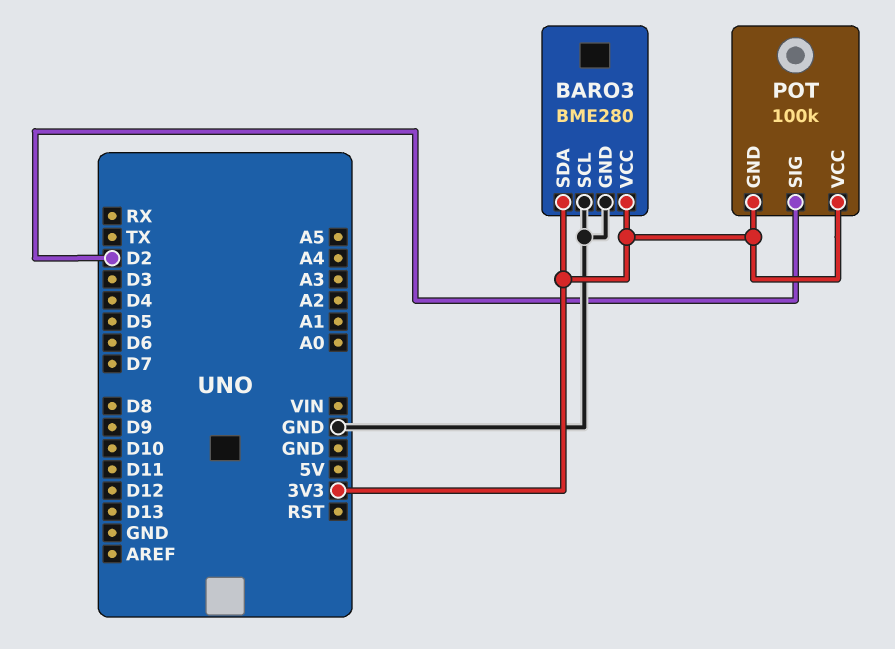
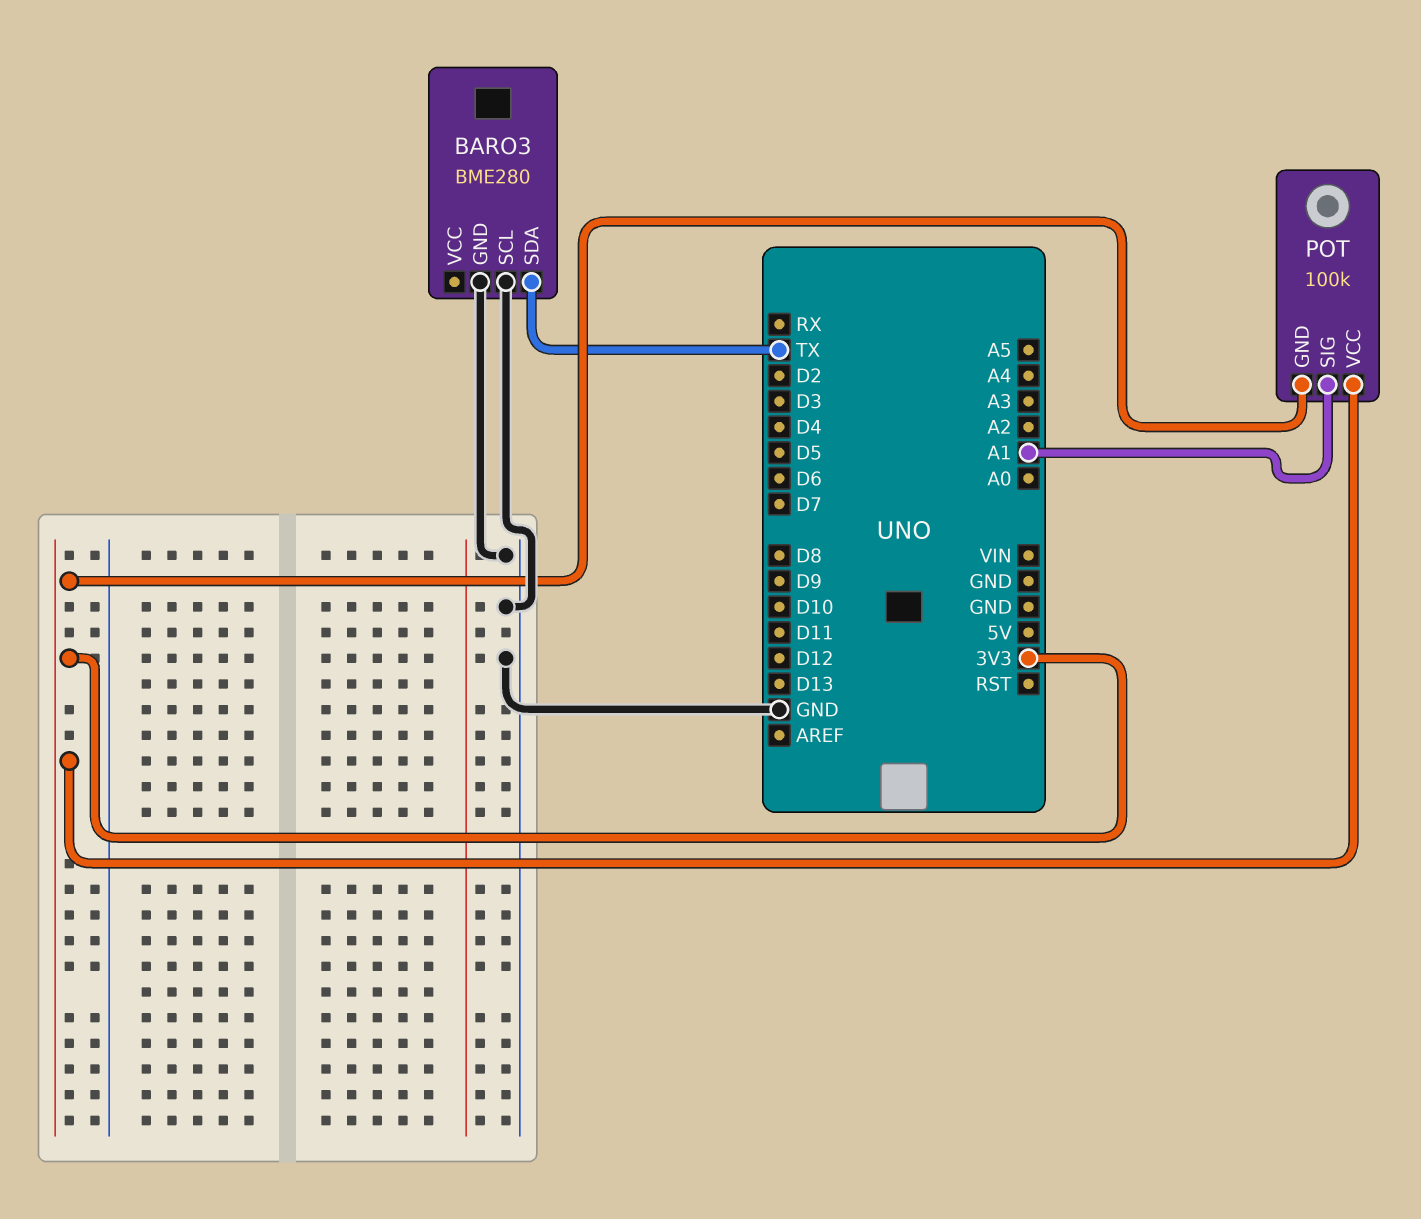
BARO3 pin SDA: 3V3 -> TX
BARO3 pin VCC: 3V3 -> none
POT pin SIG: D2 -> A1

